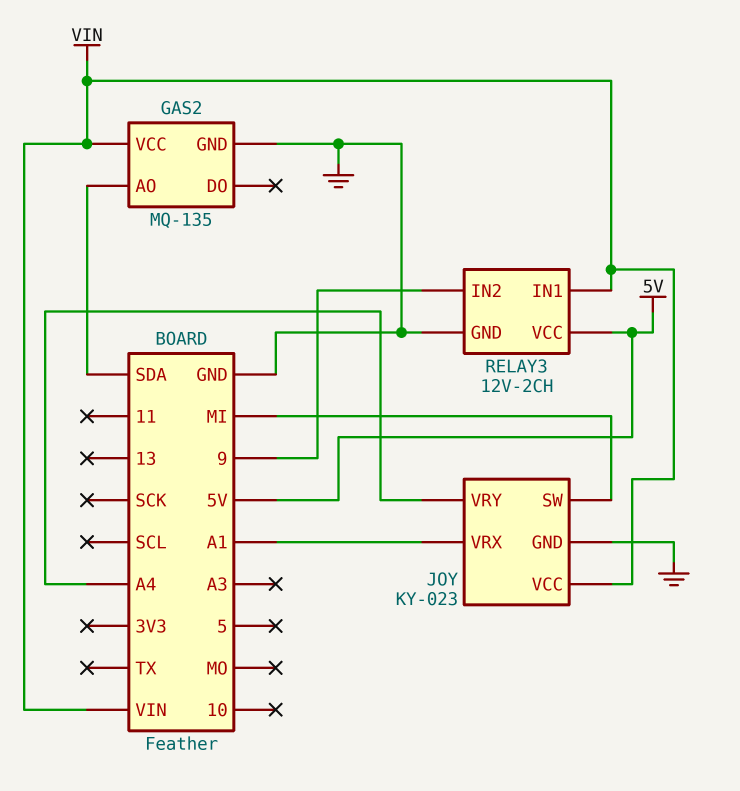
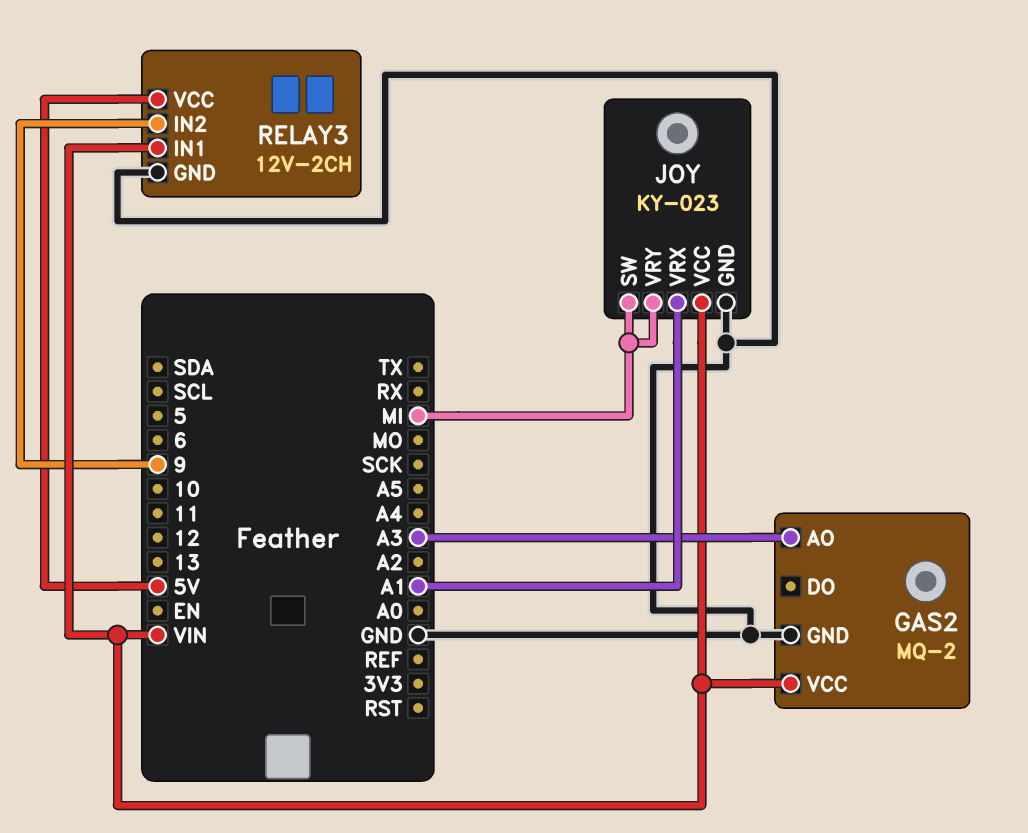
GAS2: MQ-135 -> MQ-2
GAS2 pin AO: SDA -> A3
JOY pin VRY: A4 -> MI

